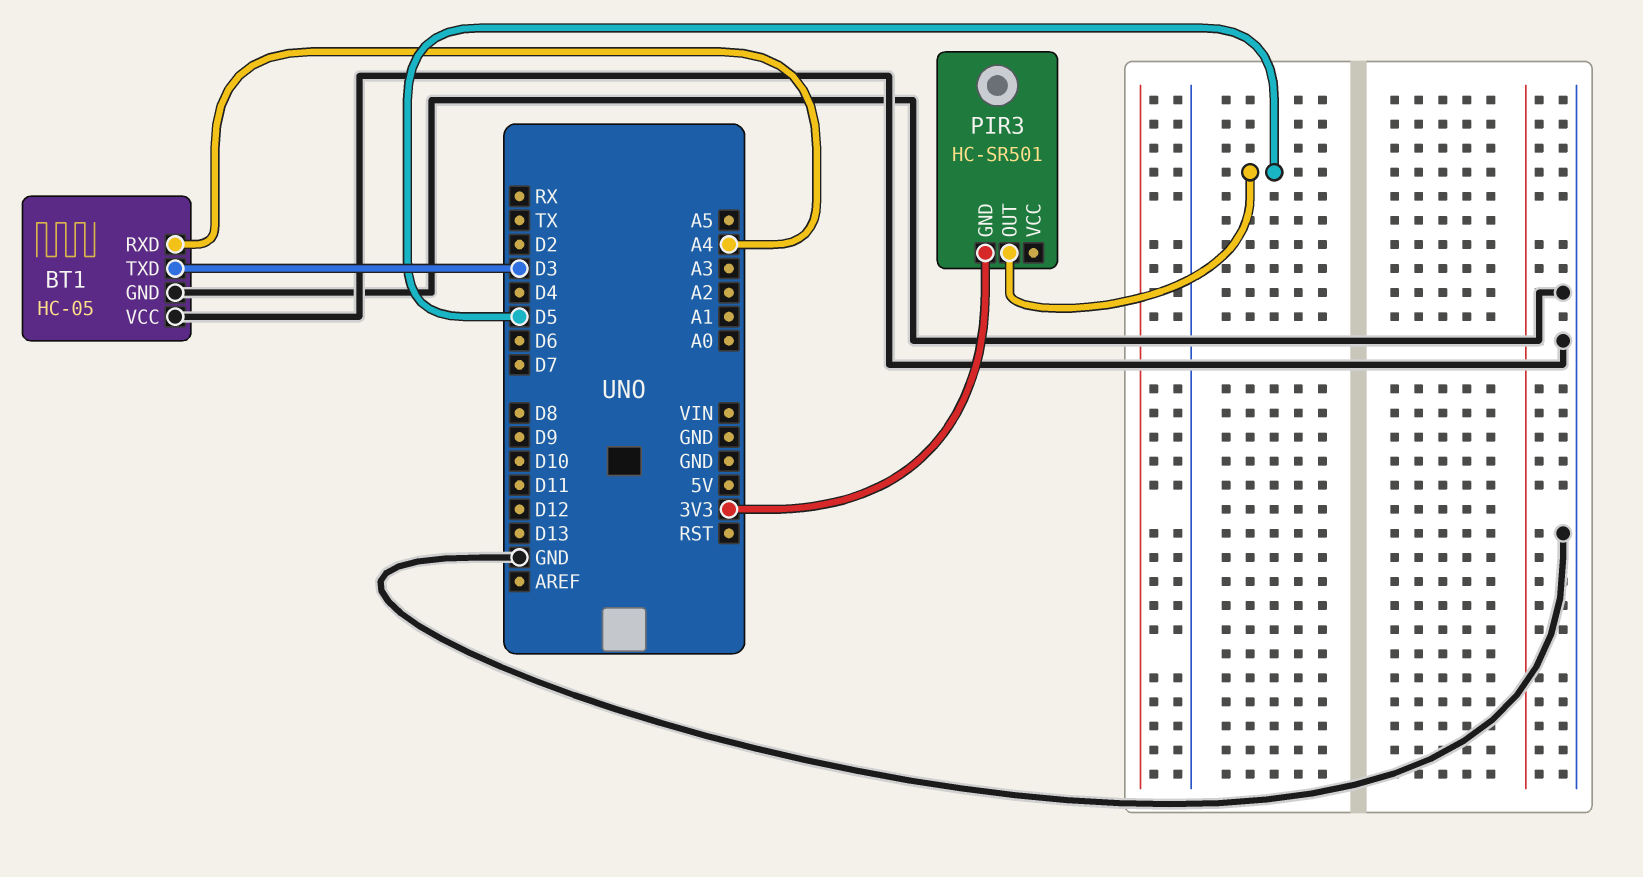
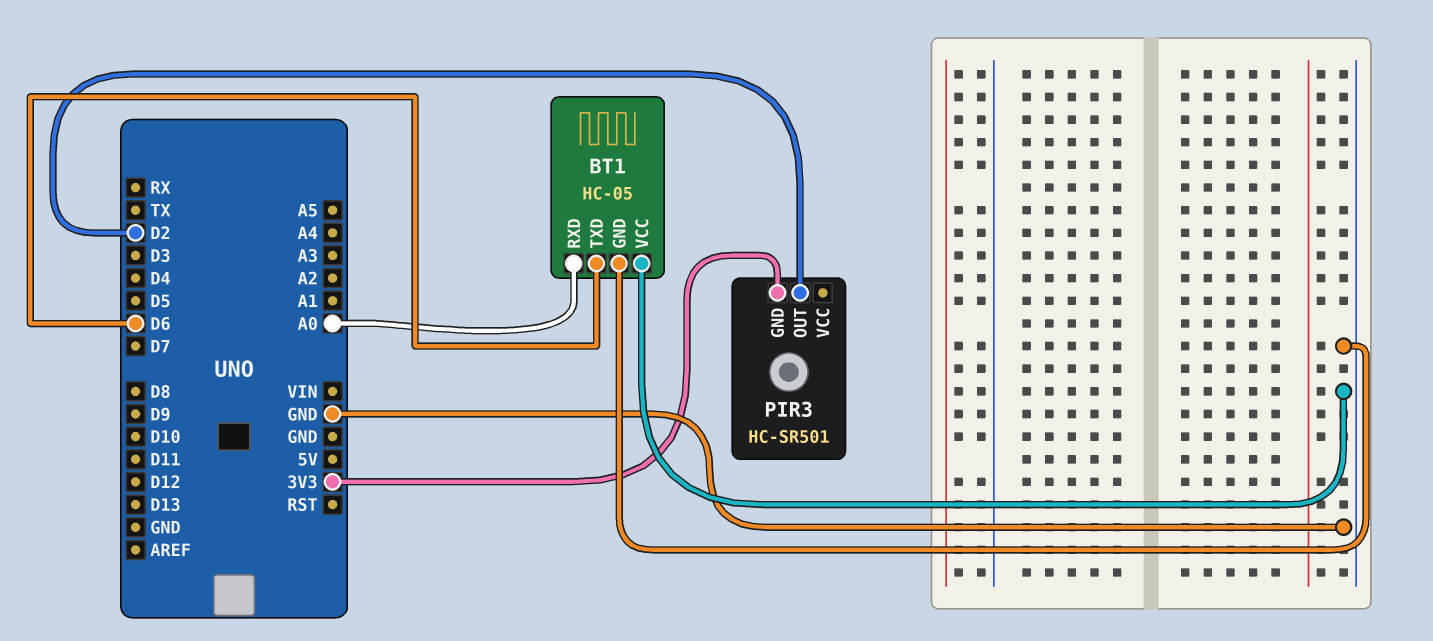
BT1 pin RXD: A4 -> A0
BT1 pin TXD: D3 -> D6
PIR3 pin OUT: D5 -> D2

